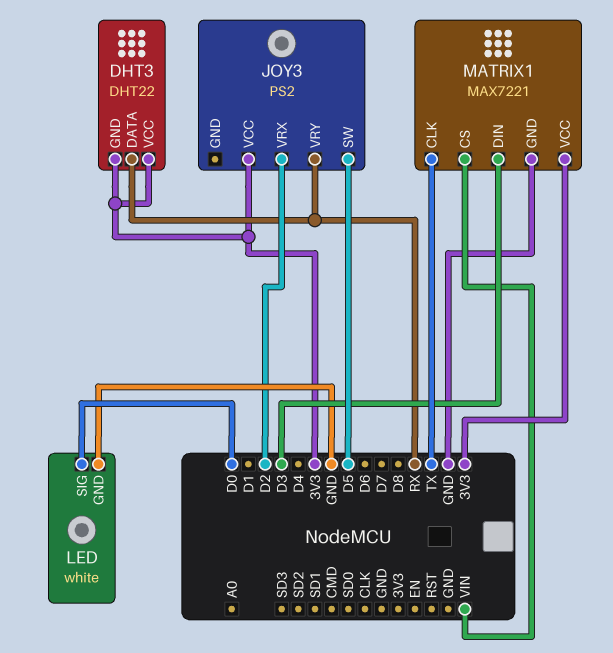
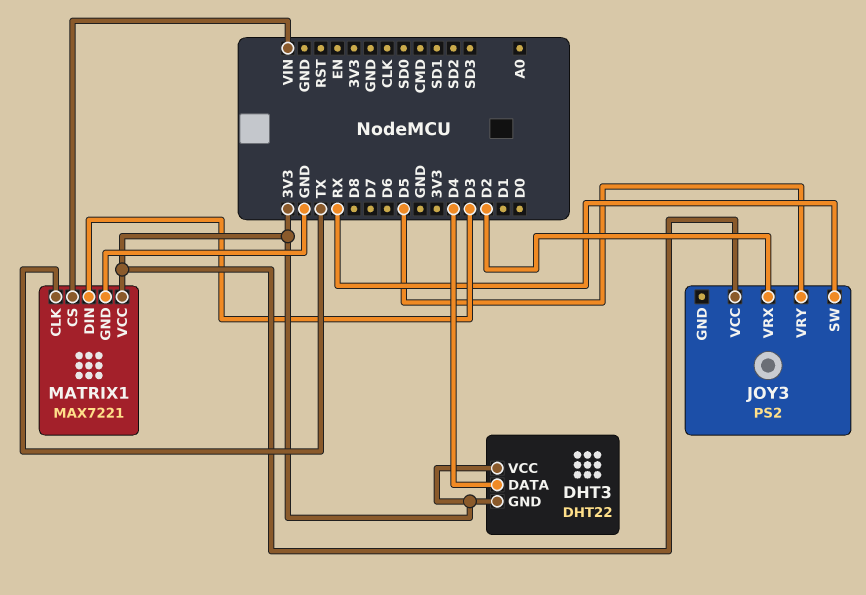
DHT3 pin DATA: RX -> D4
JOY3 pin SW: D5 -> RX
JOY3 pin VRY: RX -> D5
LED: white -> none
LED pin GND: GND -> none
LED pin SIG: D0 -> none

